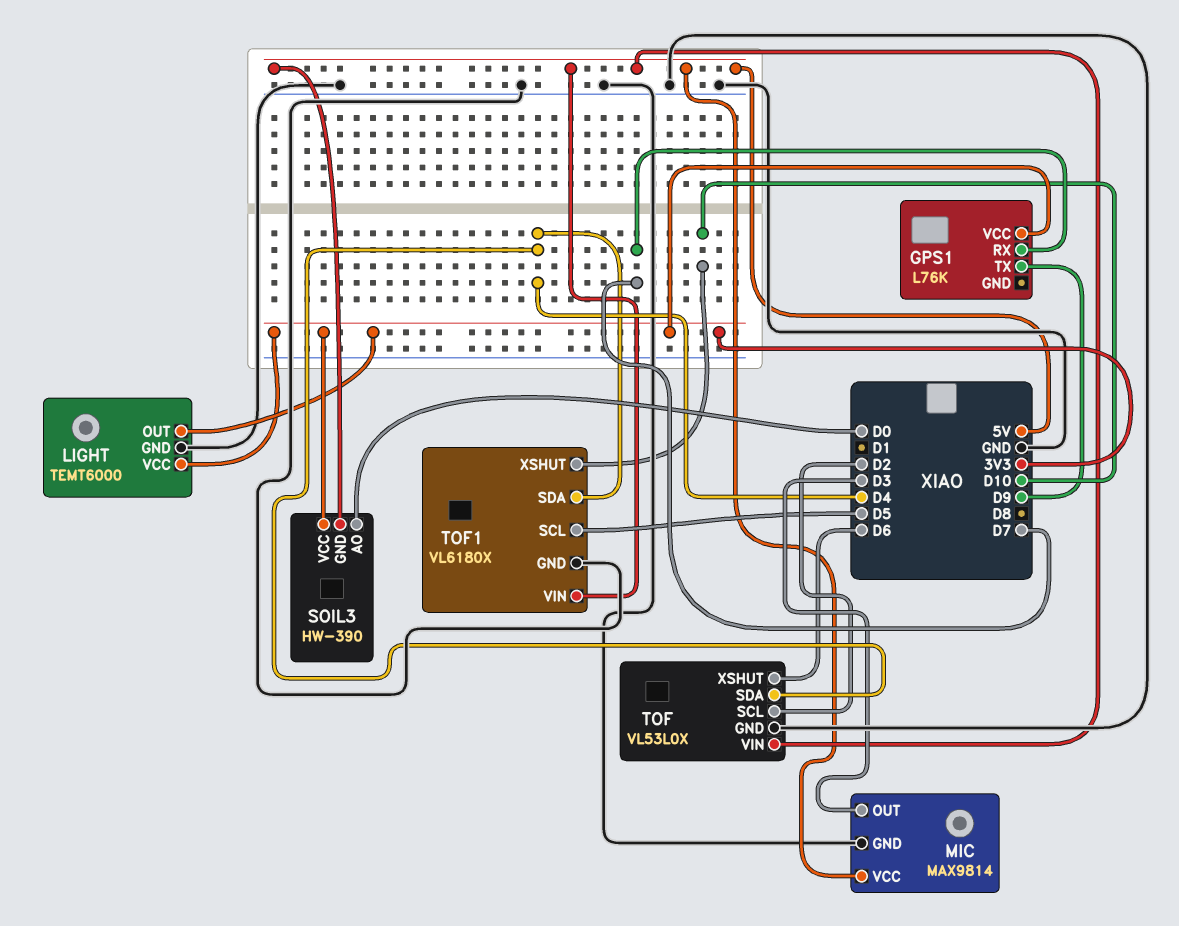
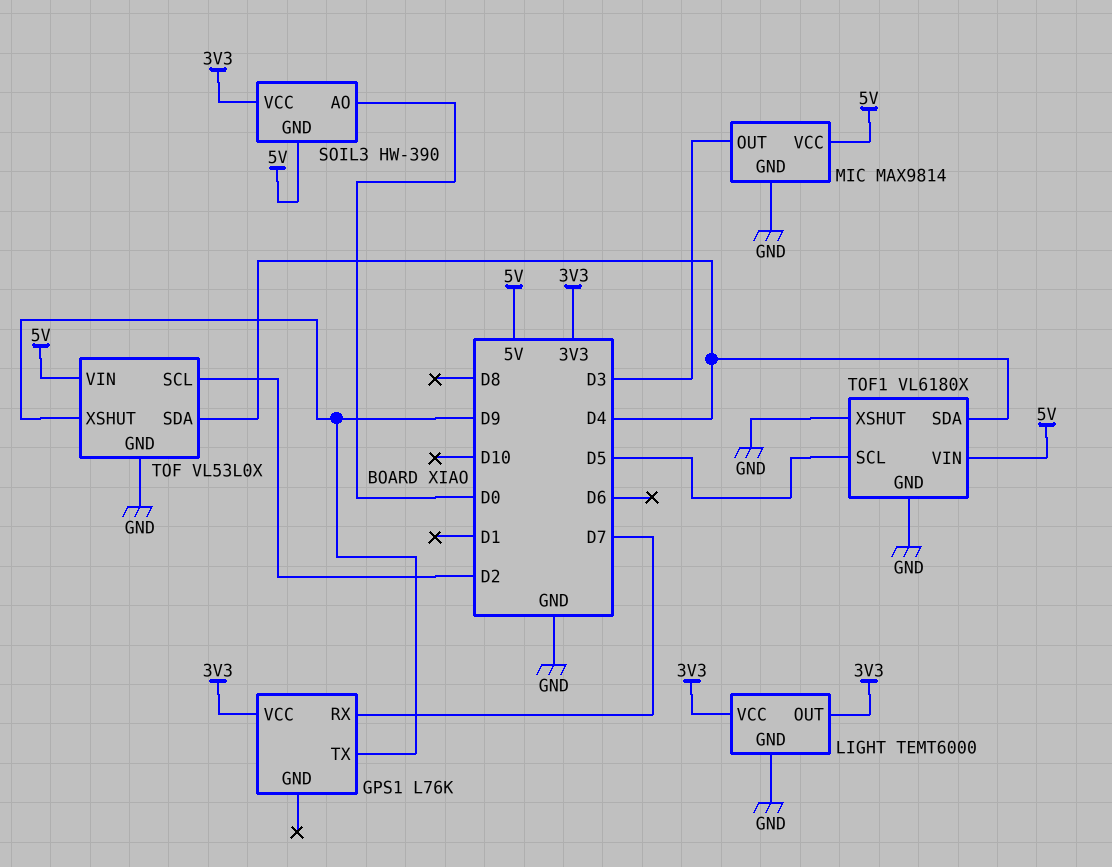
TOF pin XSHUT: D6 -> D9
TOF1 pin XSHUT: D10 -> GND

